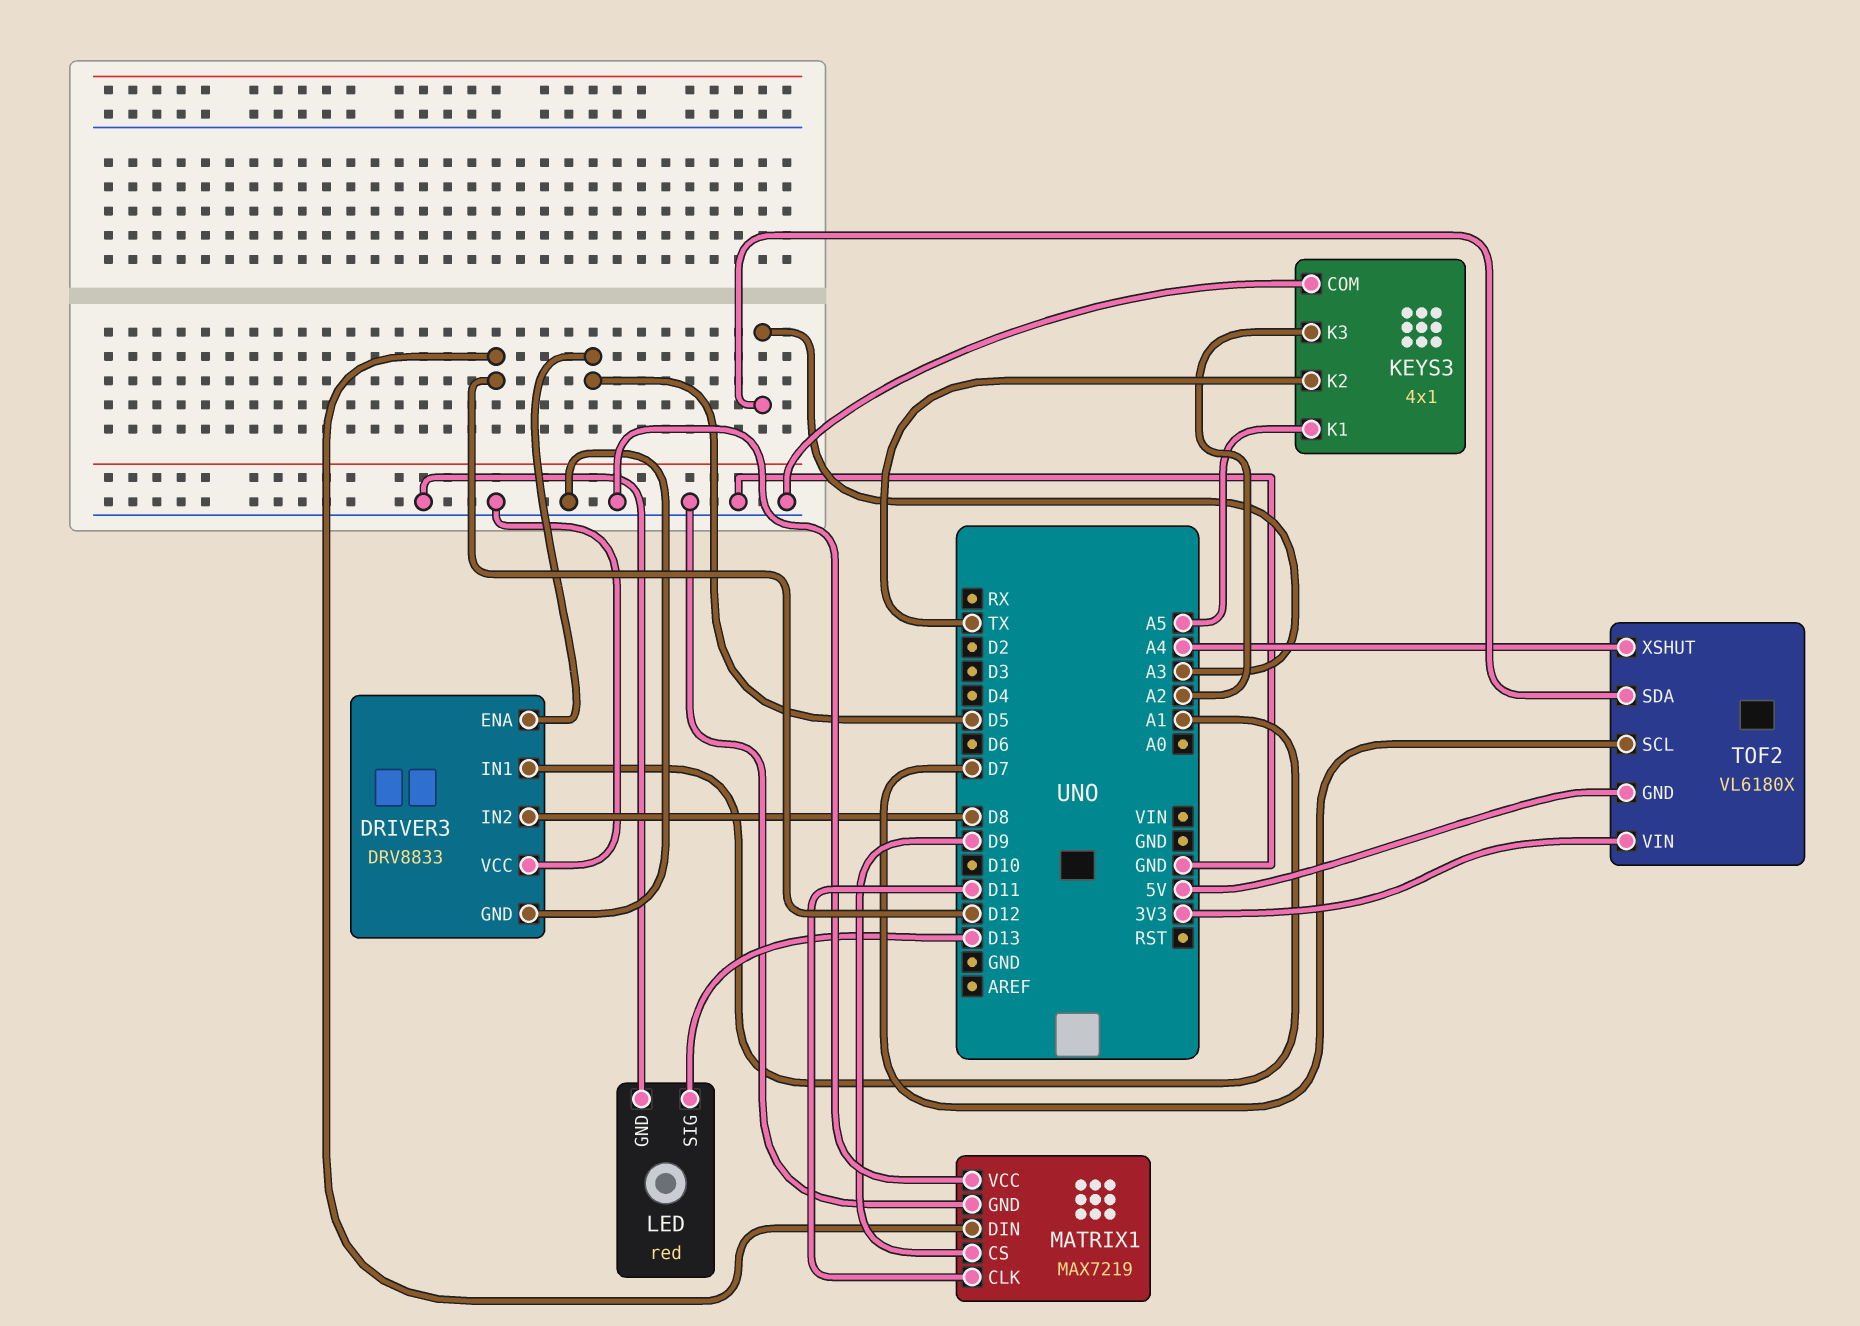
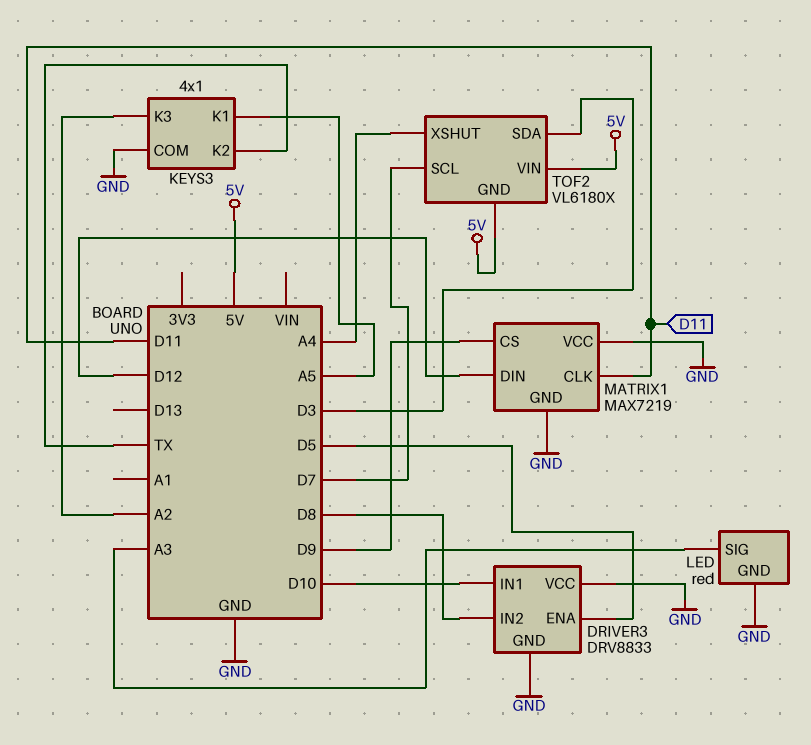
DRIVER3 pin IN1: A1 -> D10
LED pin SIG: D13 -> A3
TOF2 pin SDA: A3 -> D3
TOF2 pin VIN: 3V3 -> 5V

